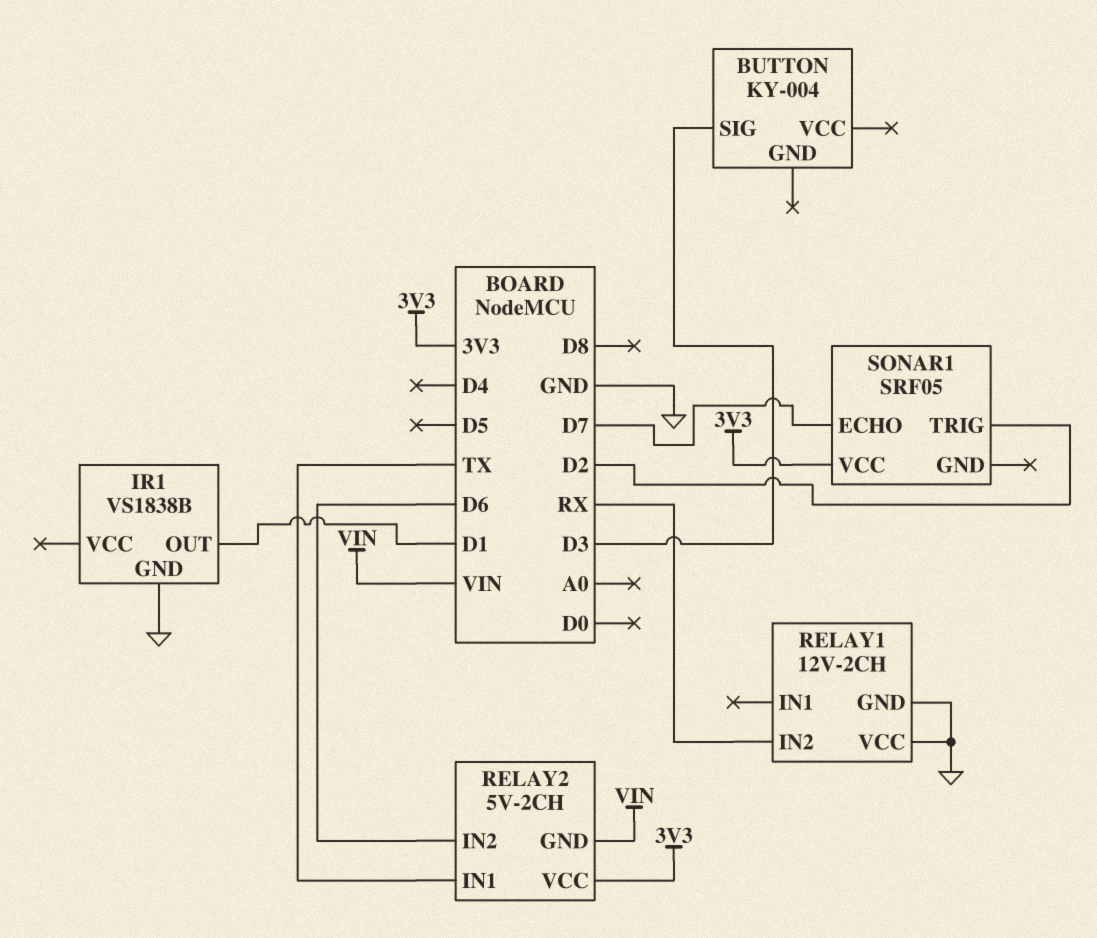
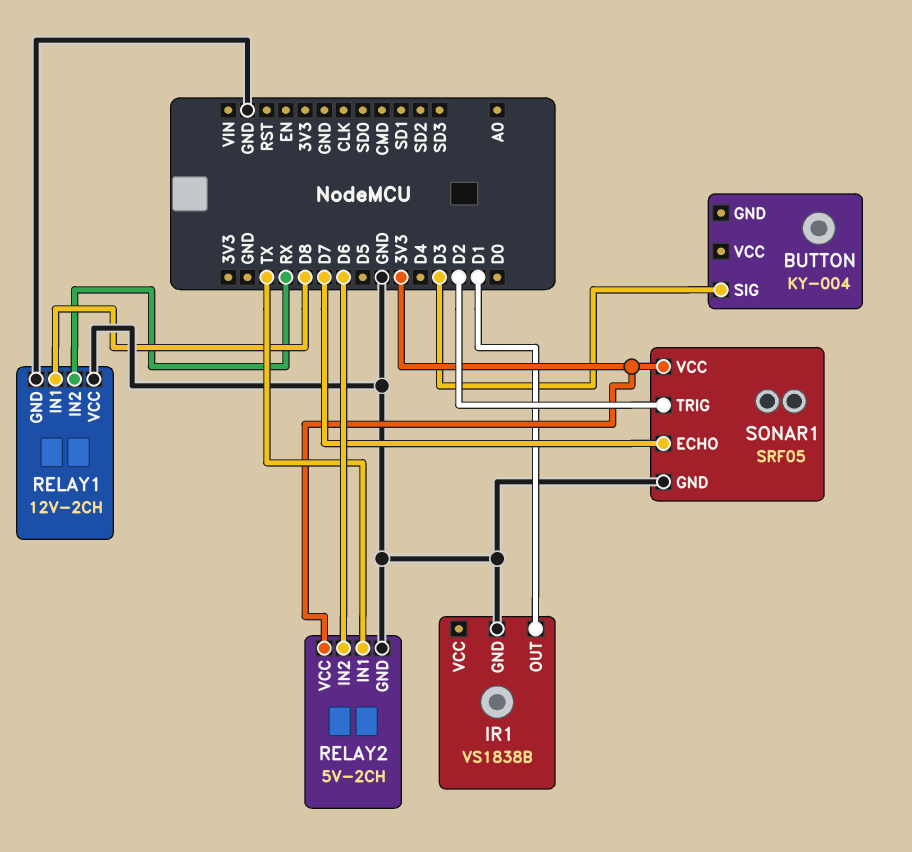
RELAY1 pin IN1: none -> D8
RELAY2 pin GND: VIN -> GND
SONAR1 pin GND: none -> GND

